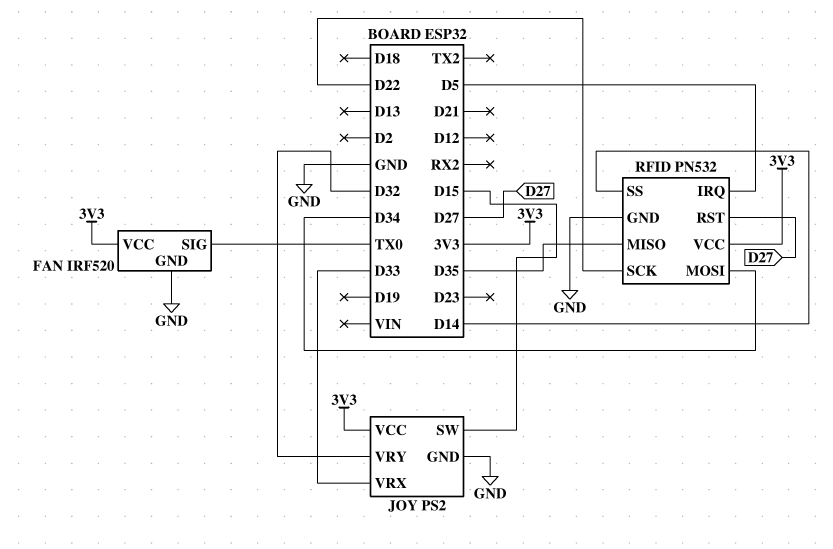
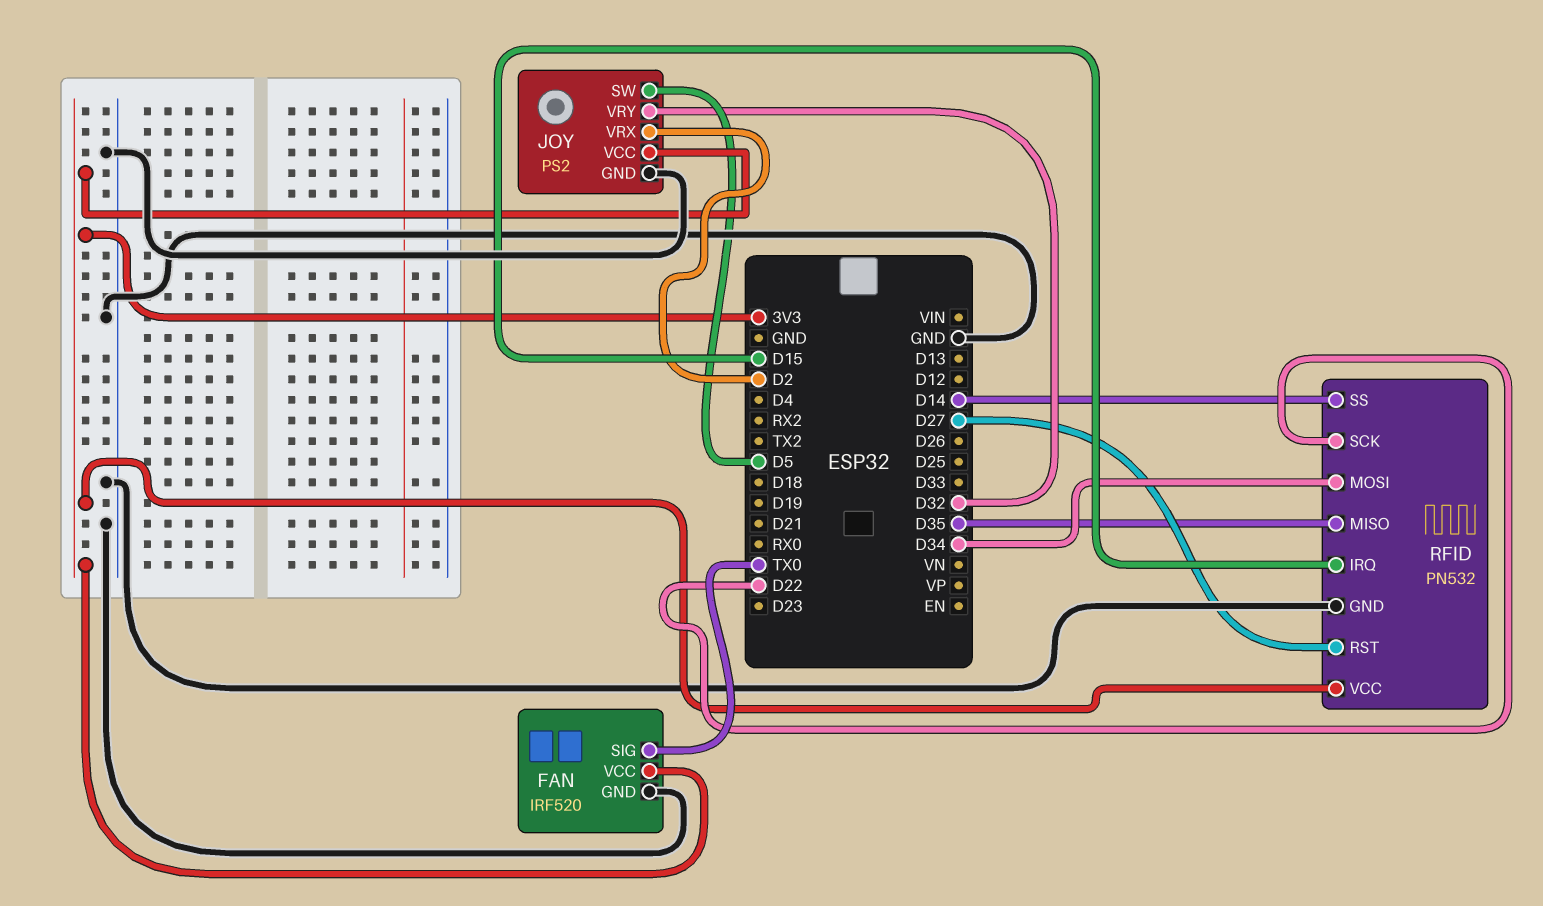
JOY pin SW: D15 -> D5
JOY pin VRX: D33 -> D2
RFID pin IRQ: D5 -> D15

